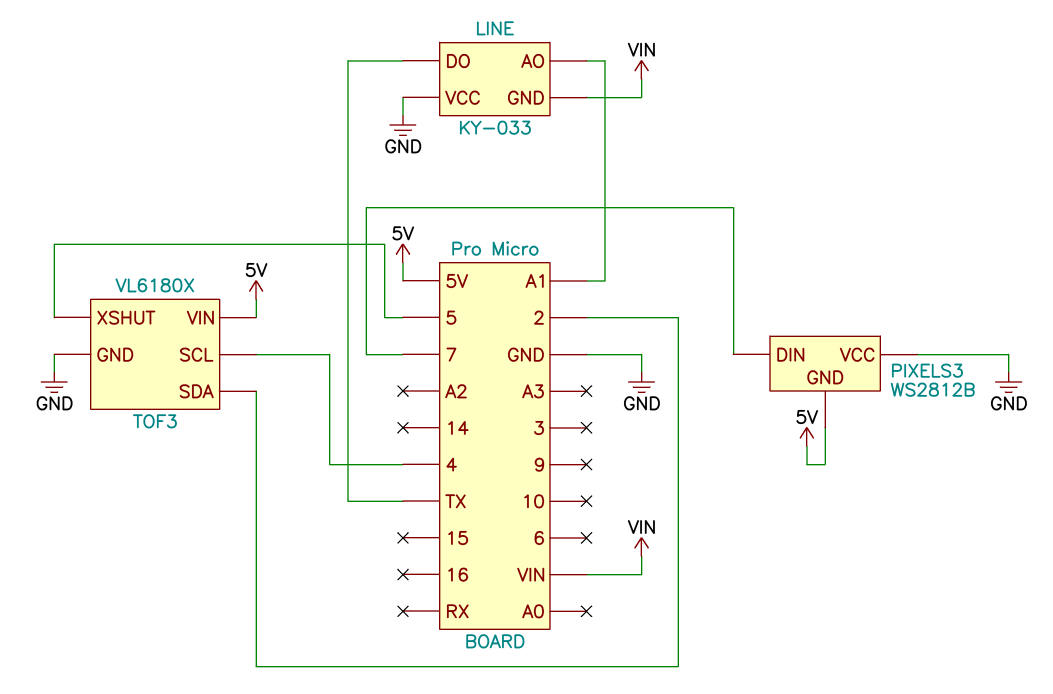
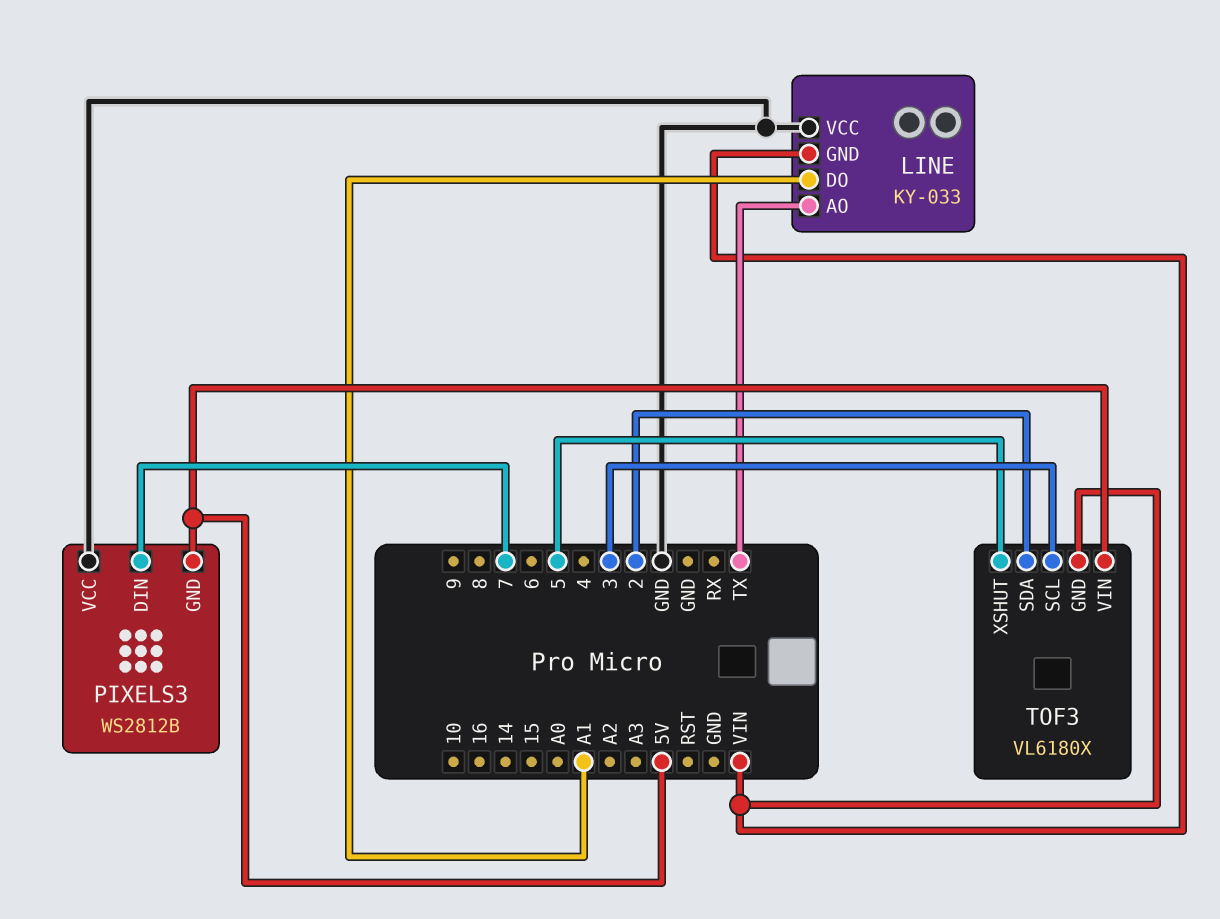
LINE pin AO: A1 -> TX
LINE pin DO: TX -> A1
TOF3 pin GND: GND -> VIN
TOF3 pin SCL: 4 -> 3

